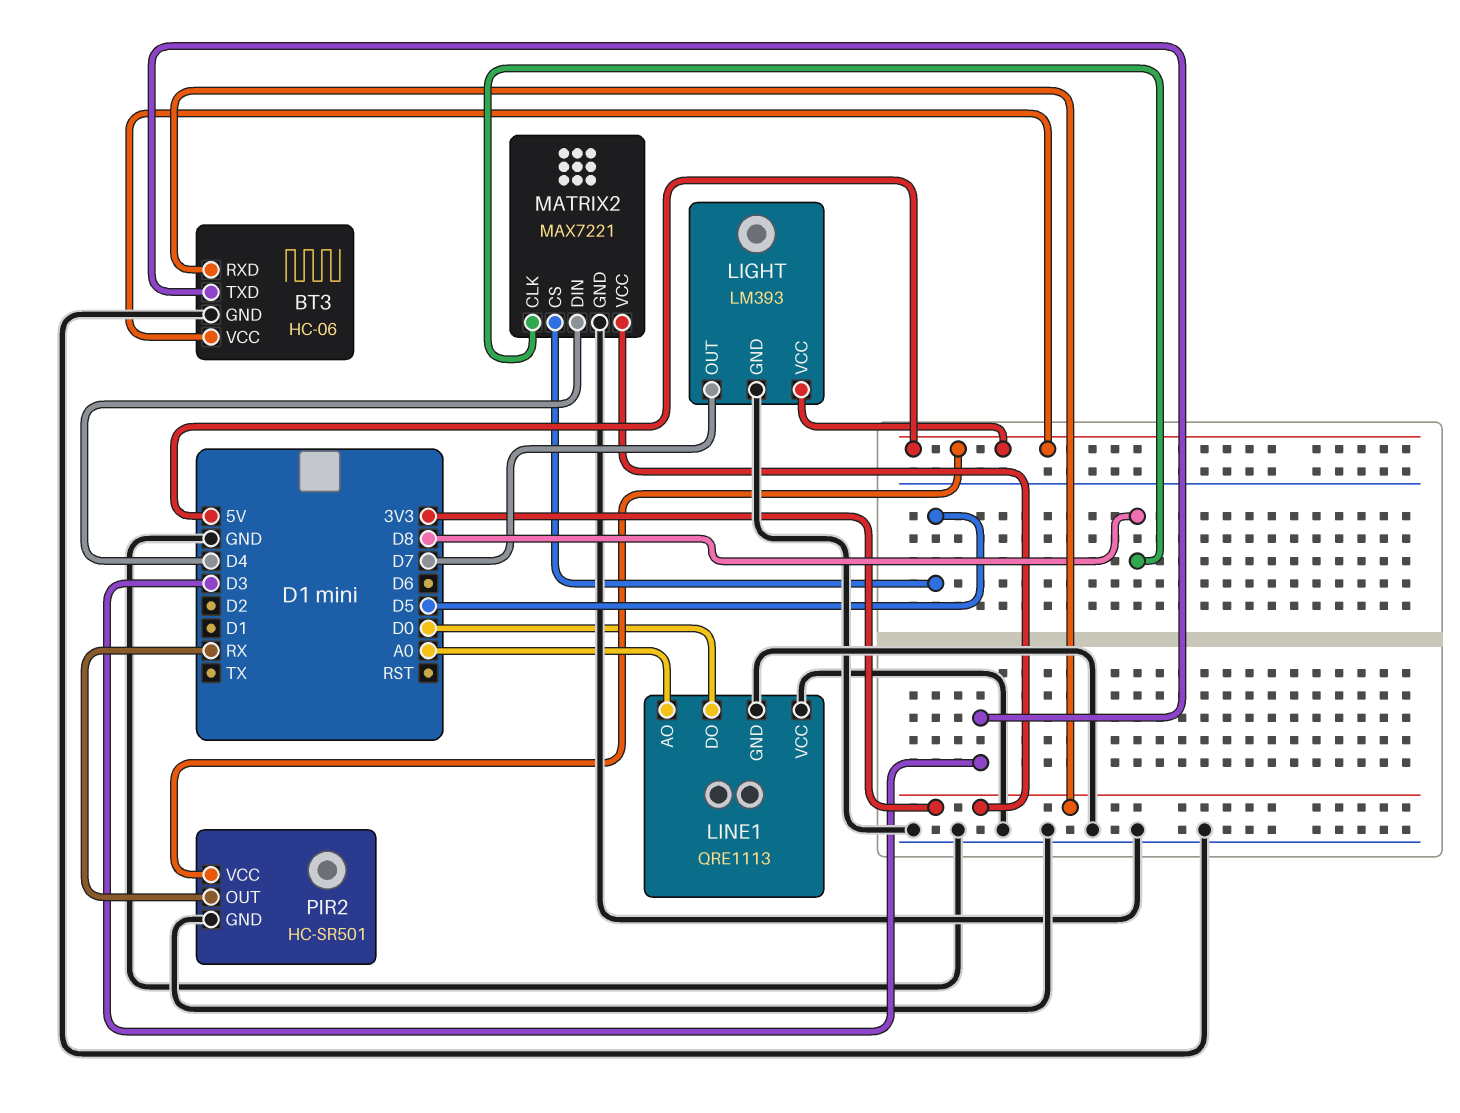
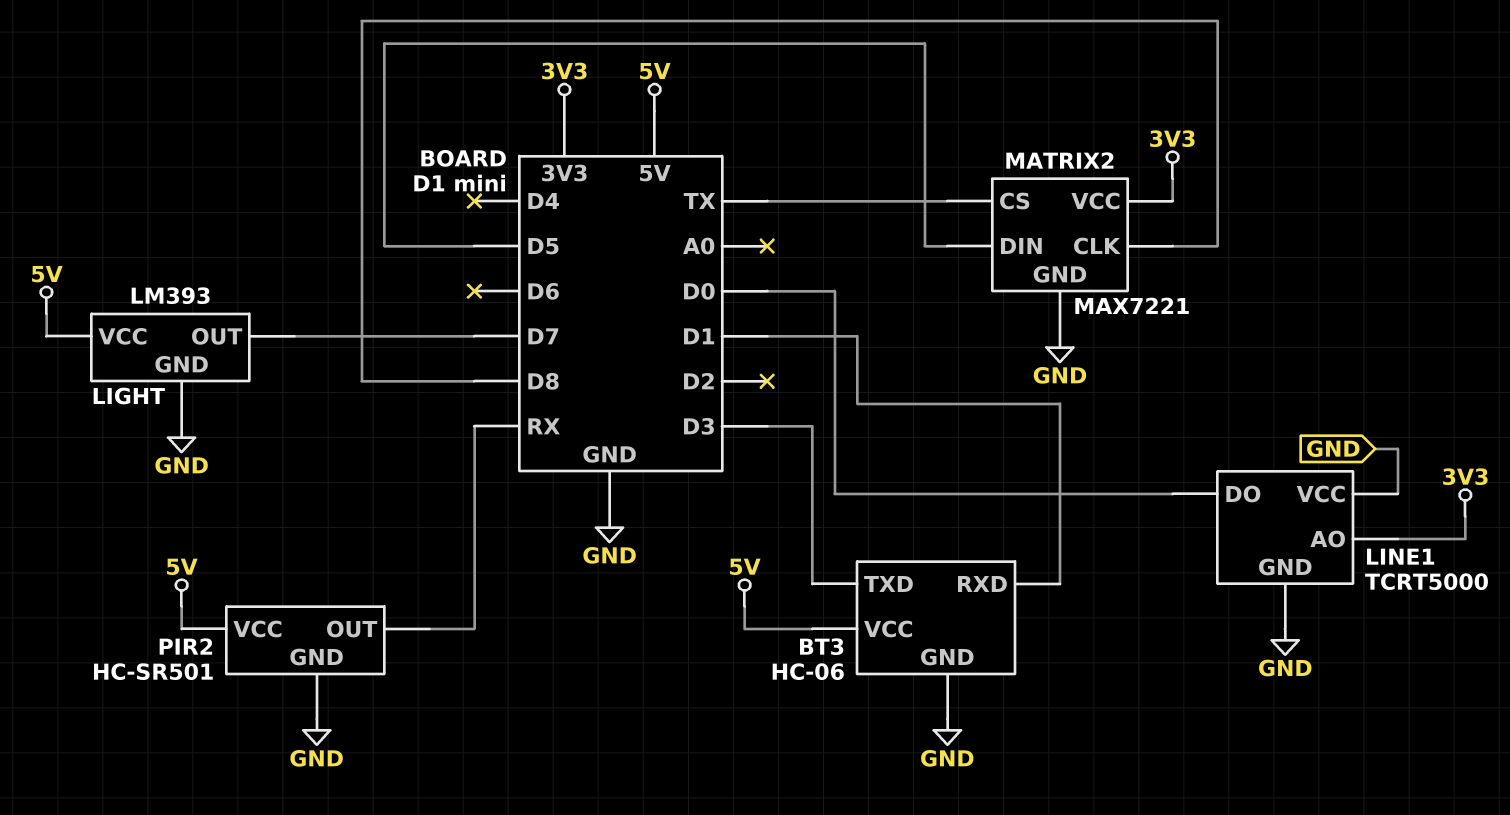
BT3 pin RXD: 3V3 -> D1
LINE1: QRE1113 -> TCRT5000
LINE1 pin AO: A0 -> 3V3
MATRIX2 pin CS: D5 -> TX
MATRIX2 pin DIN: D4 -> D5

